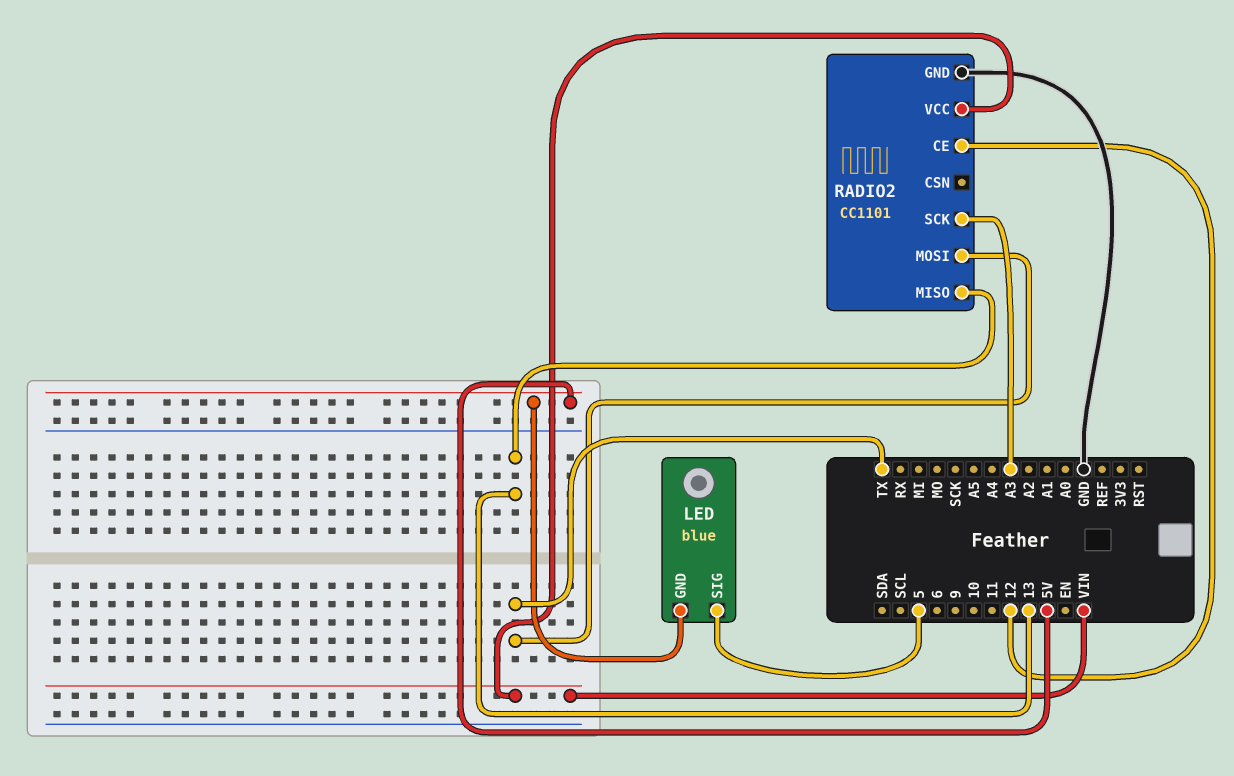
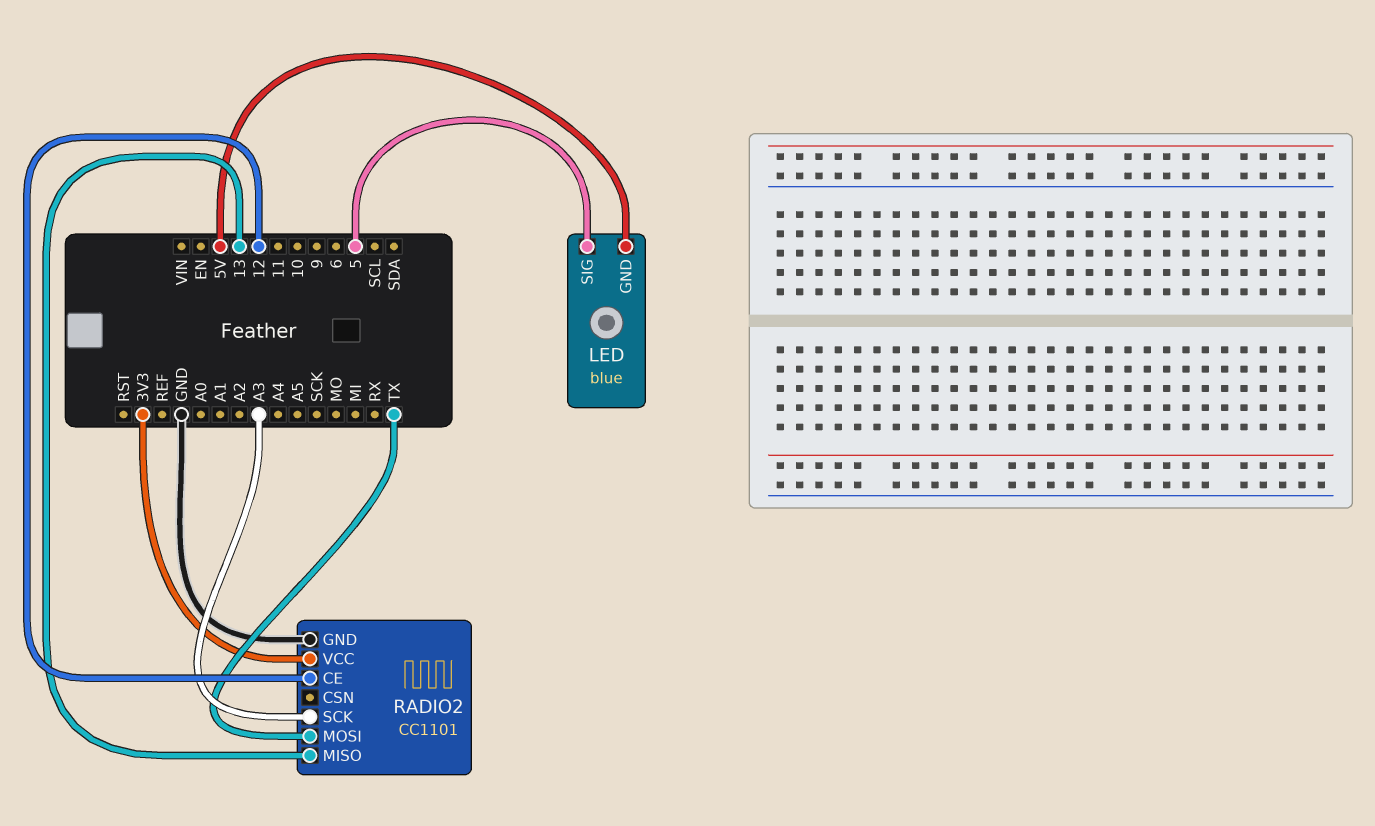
RADIO2 pin VCC: VIN -> 3V3

